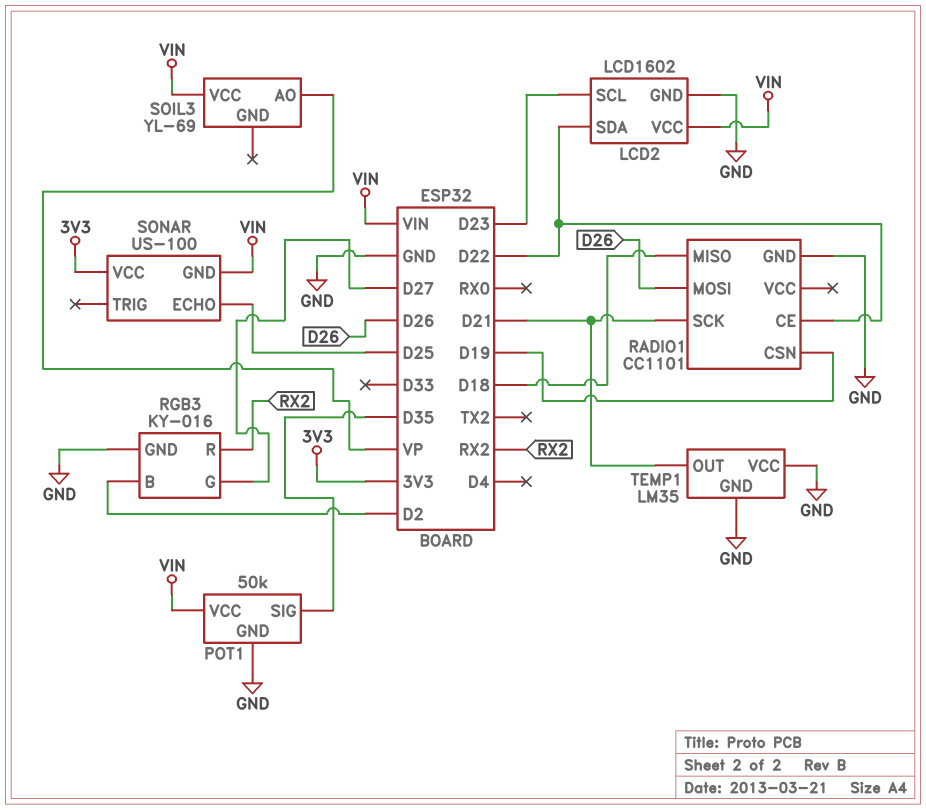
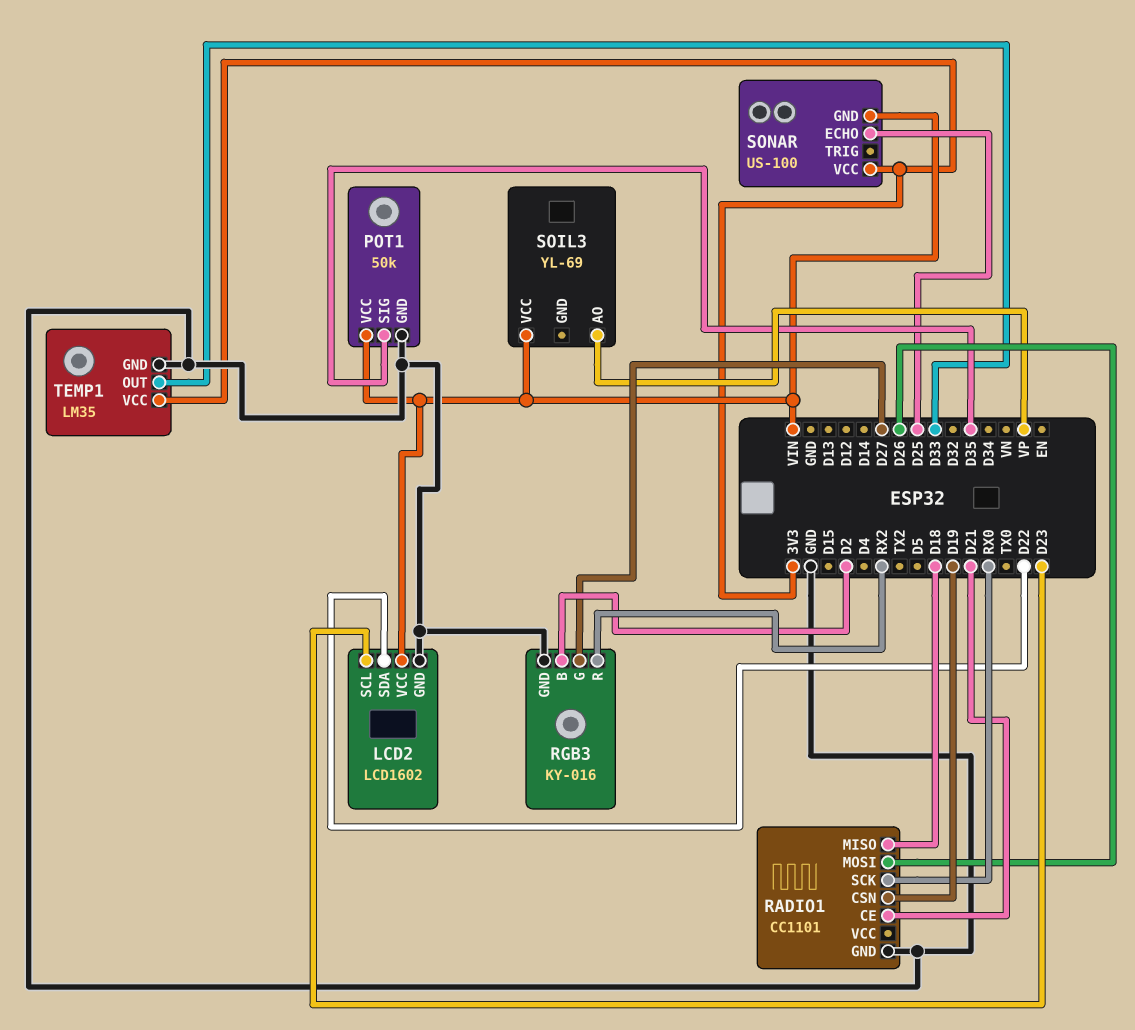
RADIO1 pin CE: D22 -> D21
RADIO1 pin SCK: D21 -> RX0
TEMP1 pin OUT: D21 -> D33
TEMP1 pin VCC: GND -> 3V3

